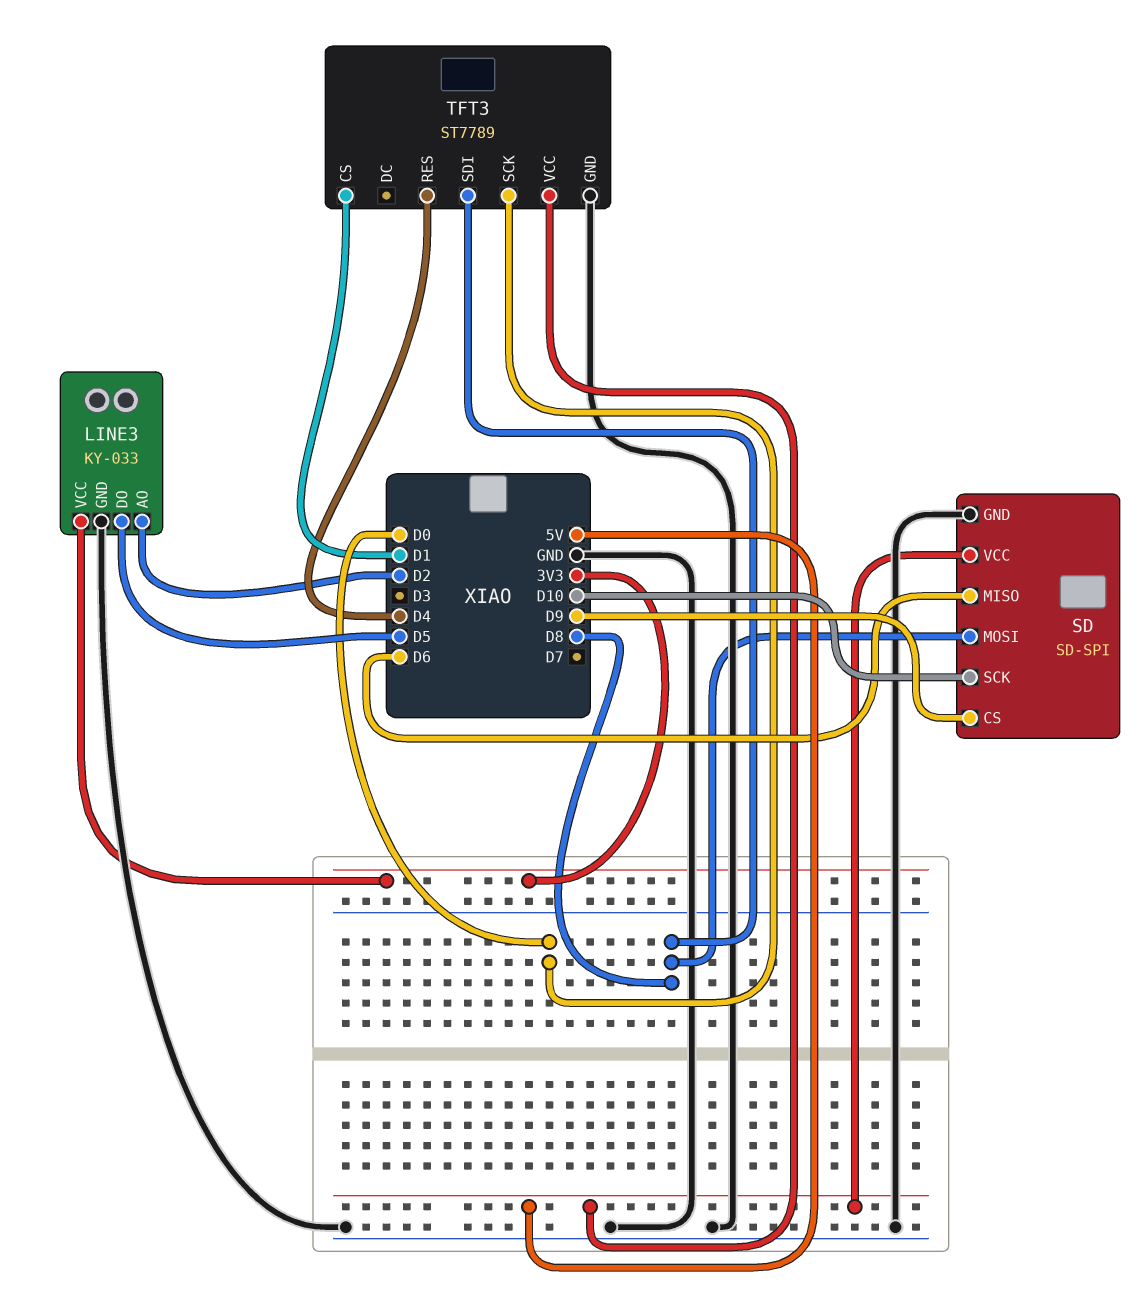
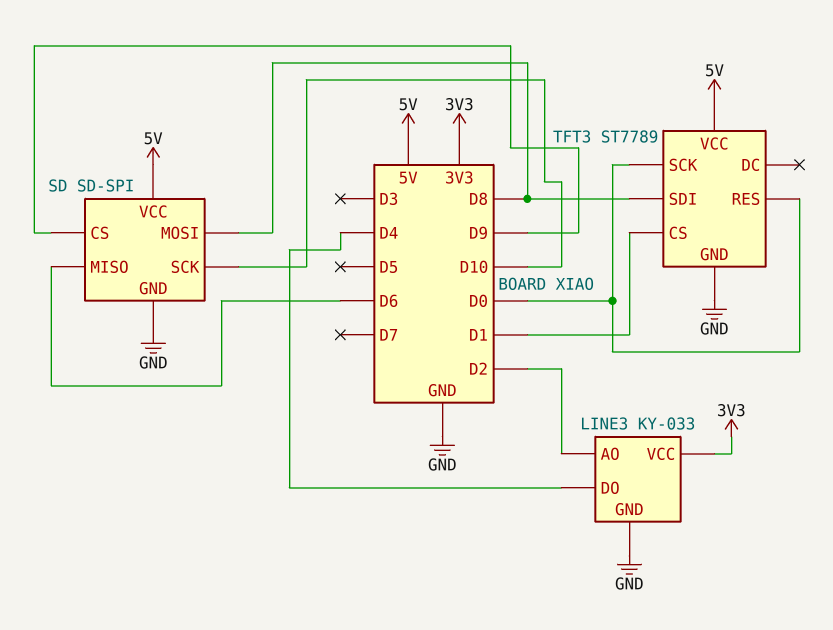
LINE3 pin DO: D5 -> D4
TFT3 pin RES: D4 -> D0

